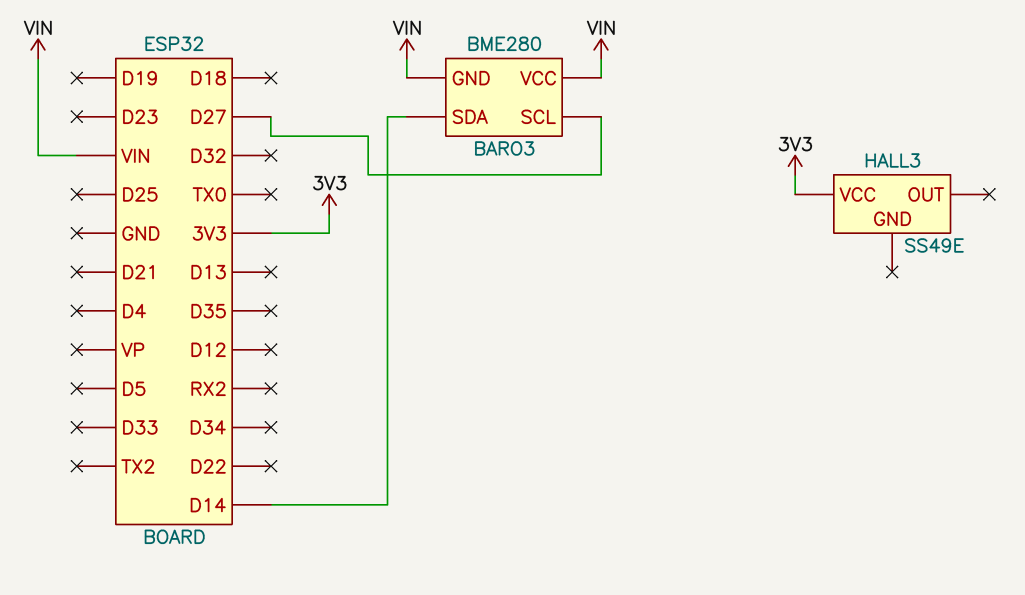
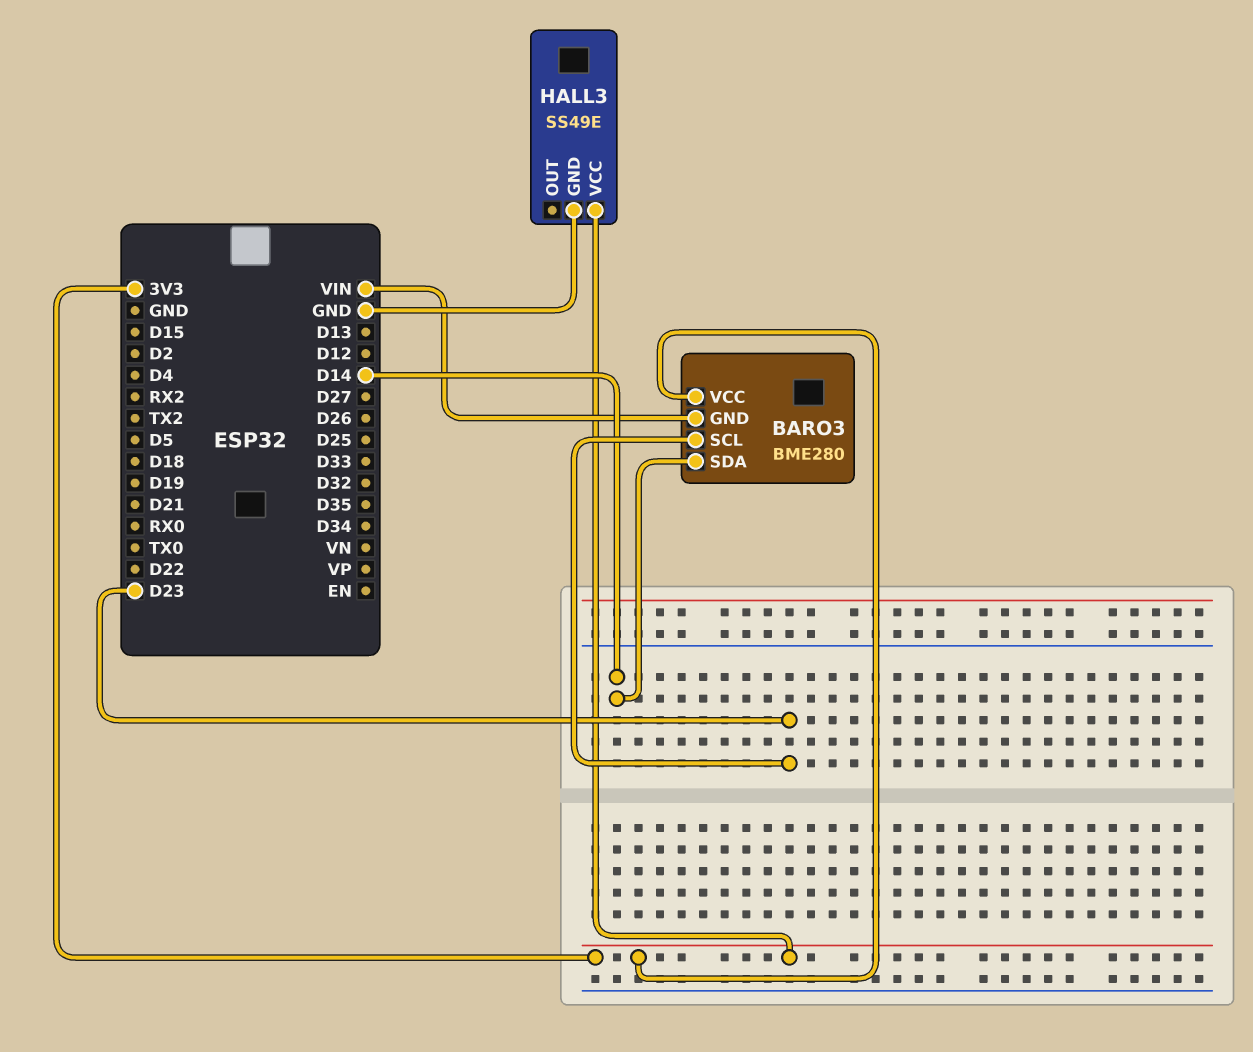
BARO3 pin SCL: D27 -> D23
BARO3 pin VCC: VIN -> 3V3
HALL3 pin GND: none -> GND

